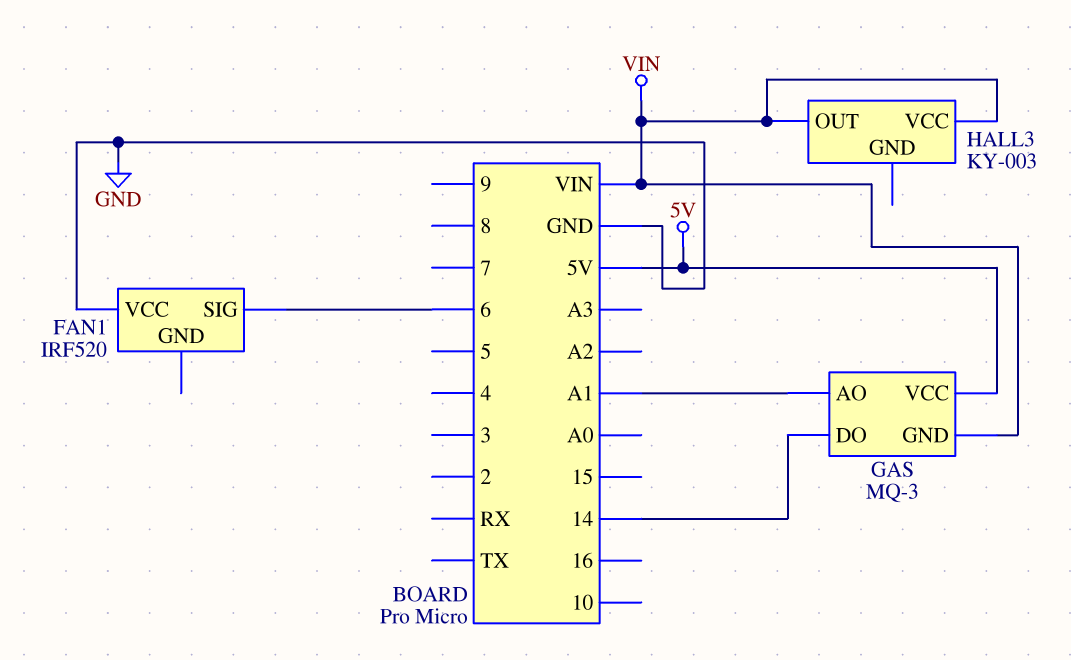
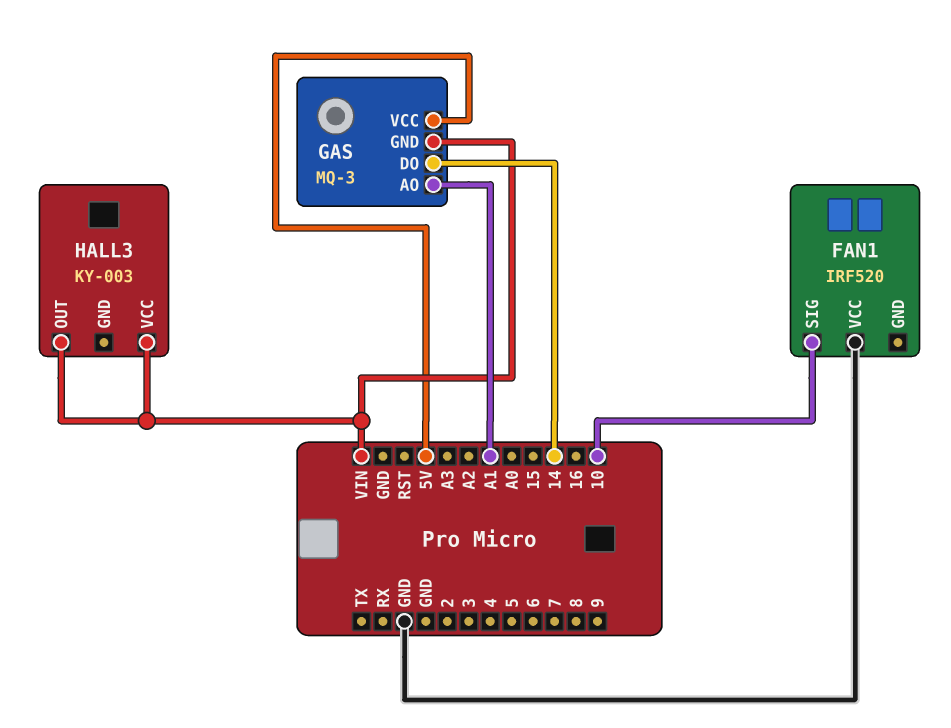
FAN1 pin SIG: 6 -> 10

